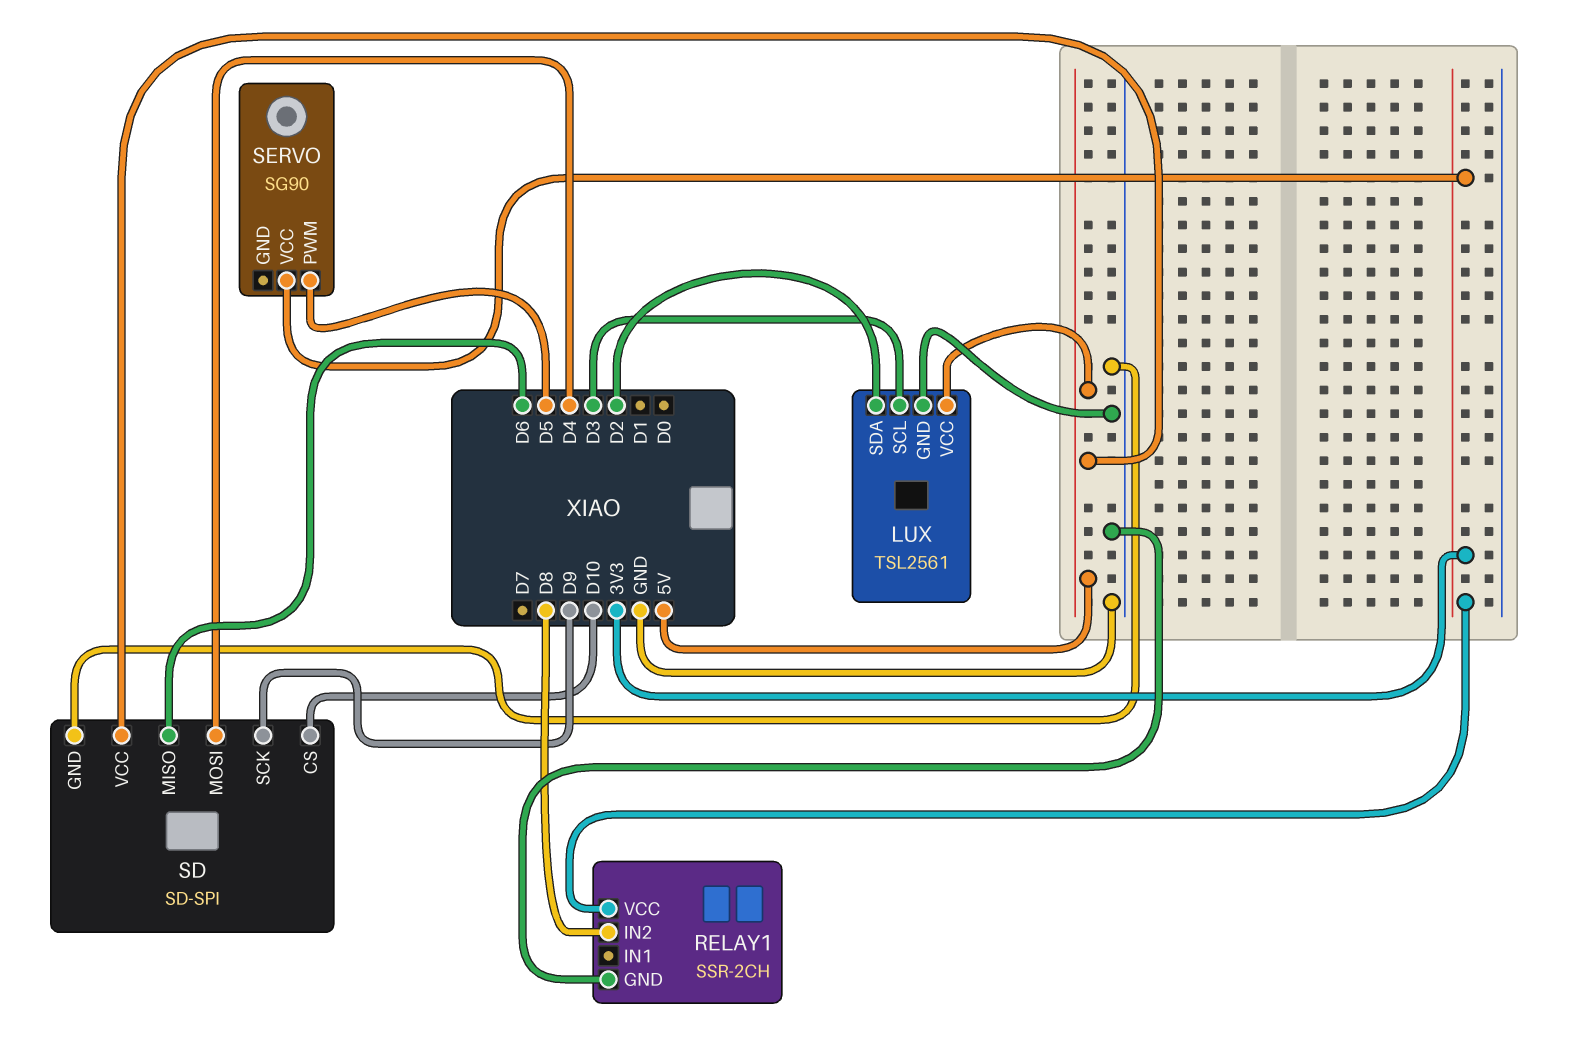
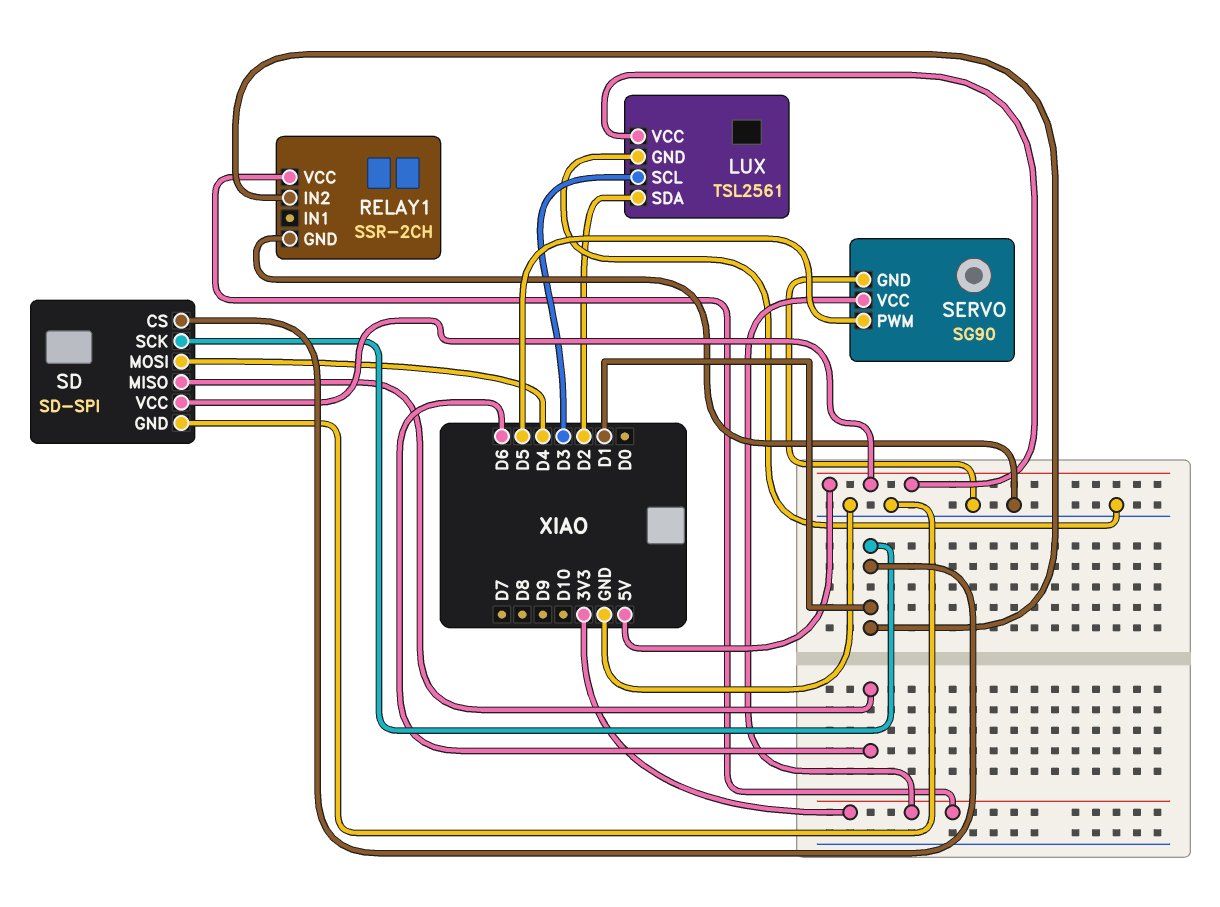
RELAY1 pin IN2: D8 -> D1
SD pin CS: D10 -> D1
SD pin SCK: D9 -> D1
SERVO pin GND: none -> GND

